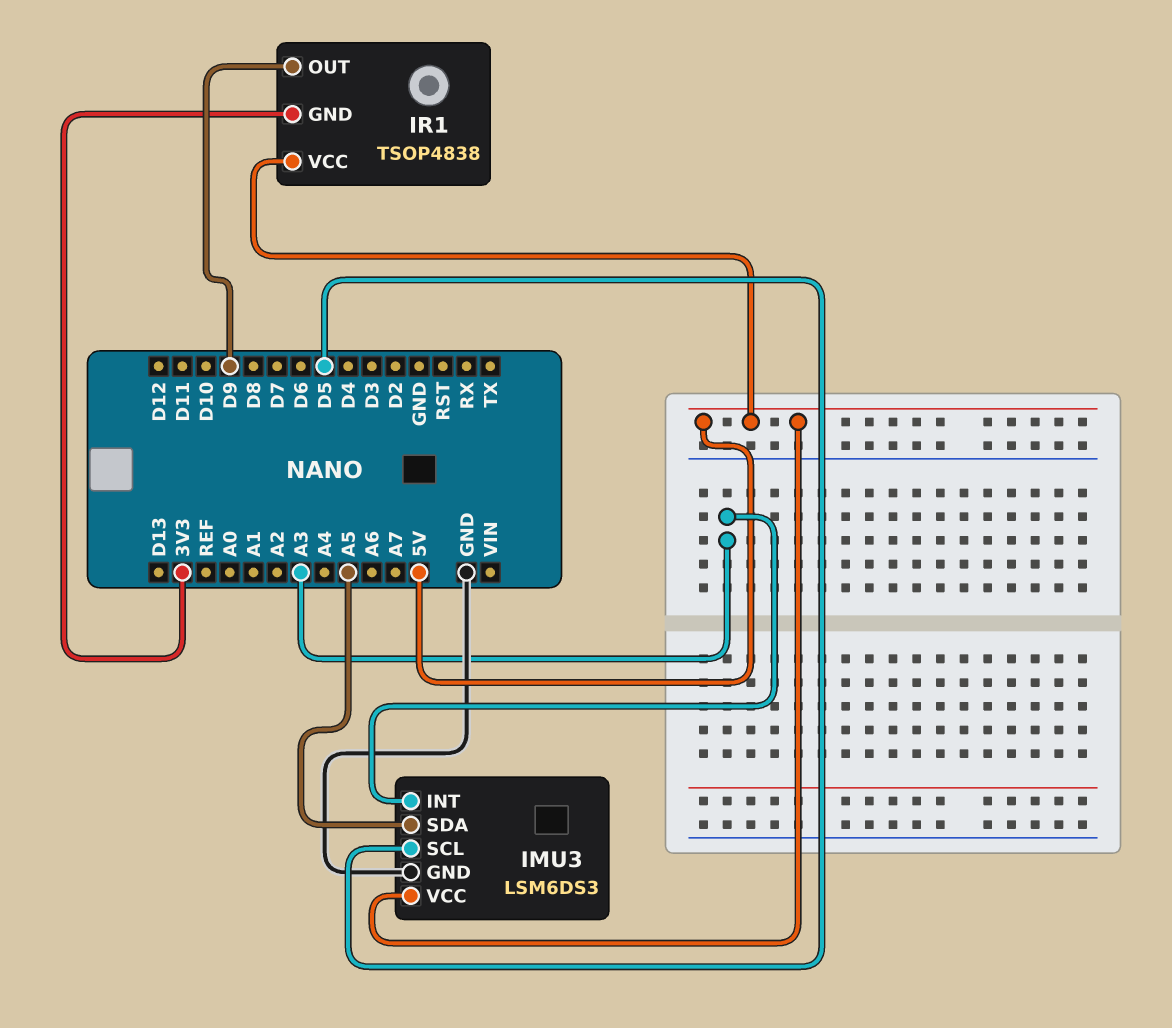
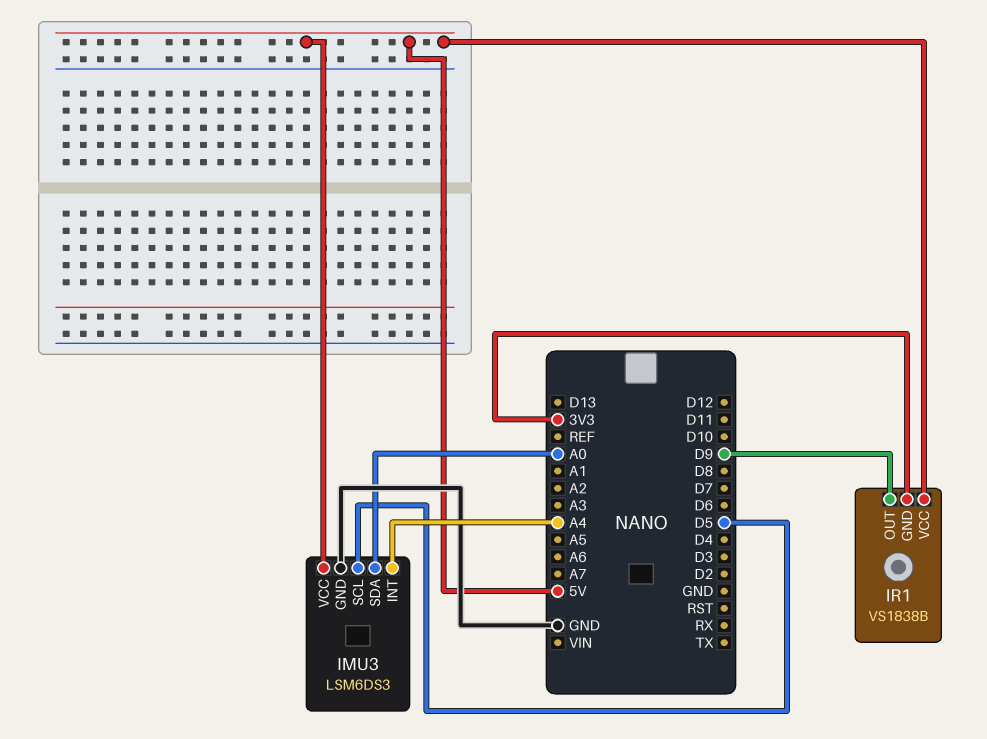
IMU3 pin INT: A3 -> A4
IMU3 pin SDA: A5 -> A0
IR1: TSOP4838 -> VS1838B

